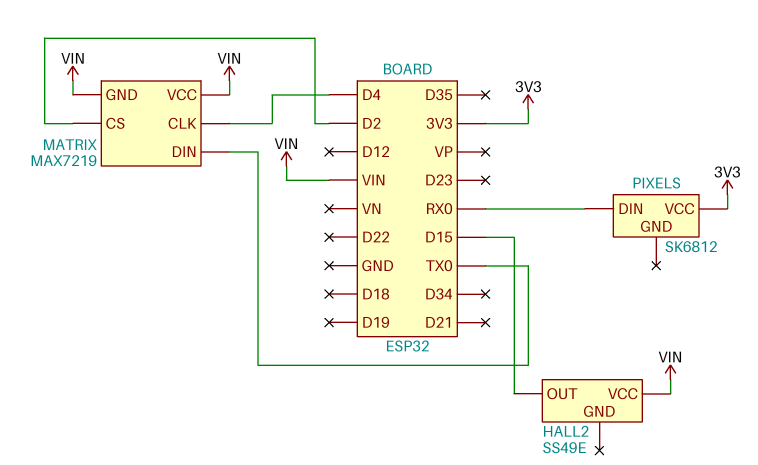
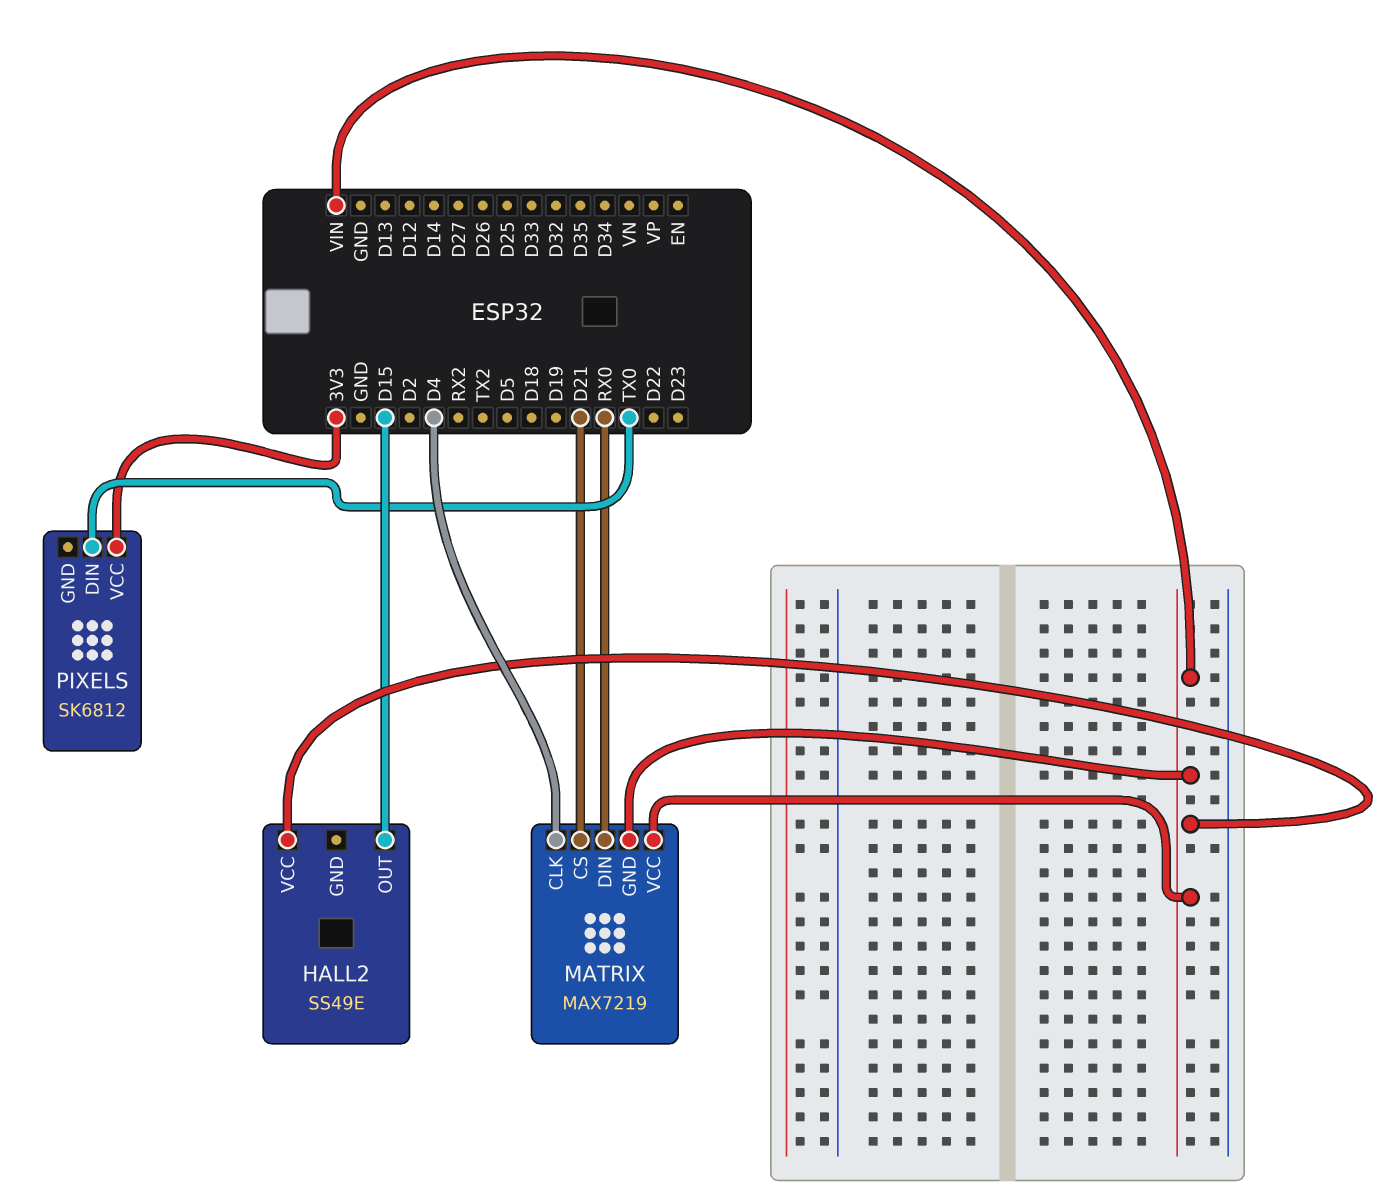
MATRIX pin CS: D2 -> D21
MATRIX pin DIN: TX0 -> RX0
PIXELS pin DIN: RX0 -> TX0

